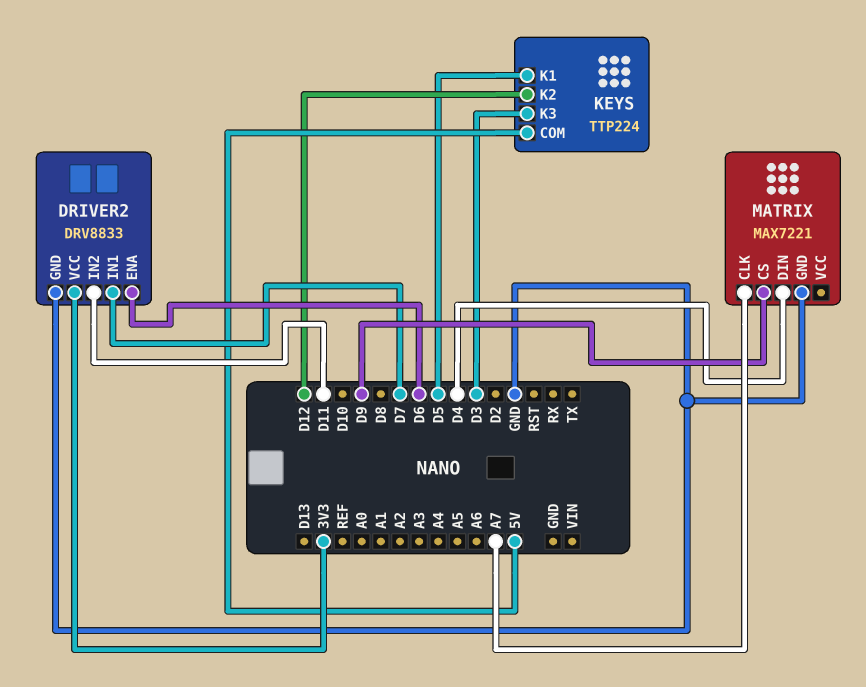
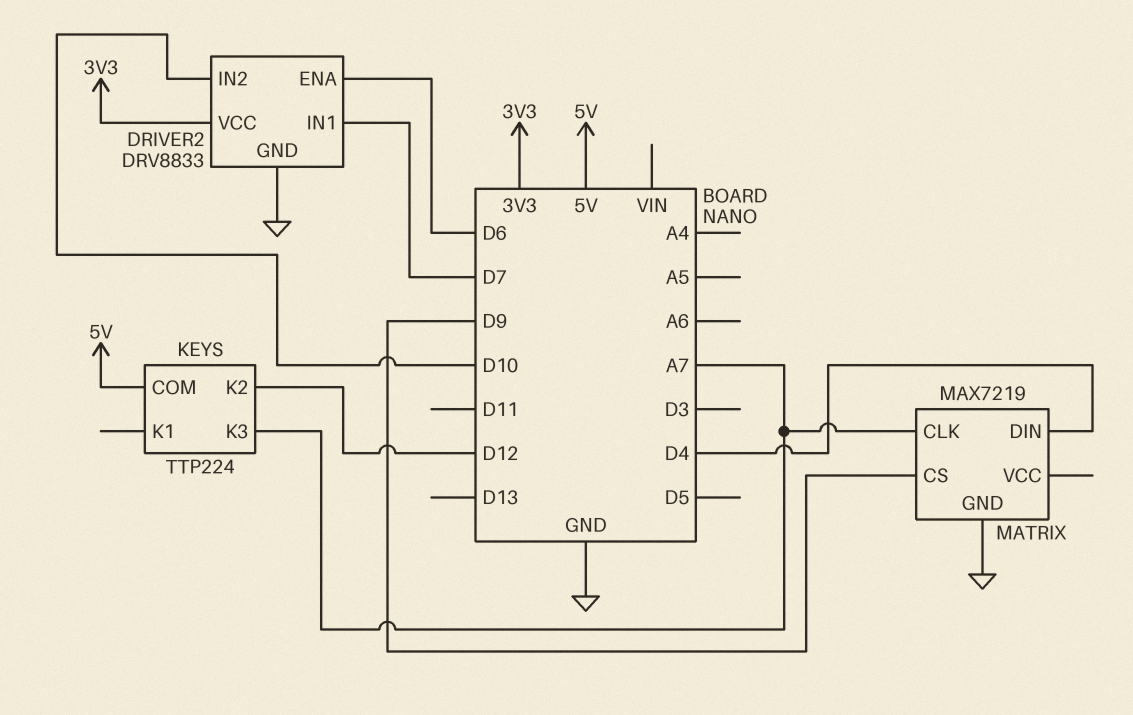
DRIVER2 pin IN2: D11 -> D10
KEYS pin K1: D5 -> none
KEYS pin K3: D3 -> A7
MATRIX: MAX7221 -> MAX7219

